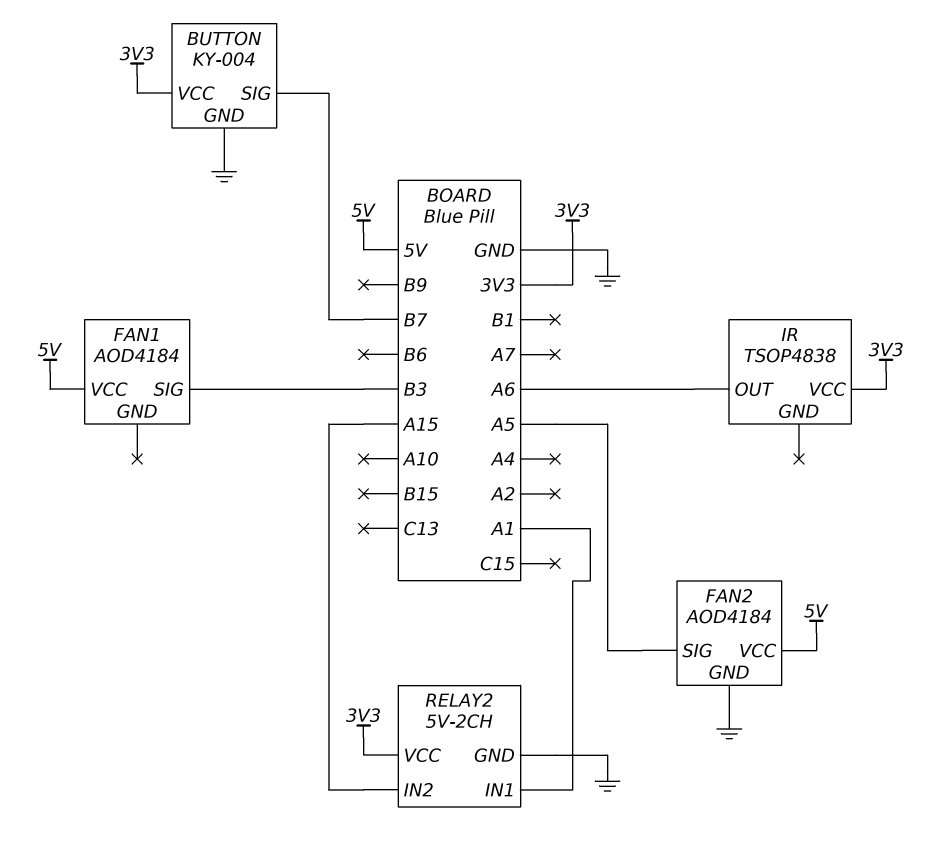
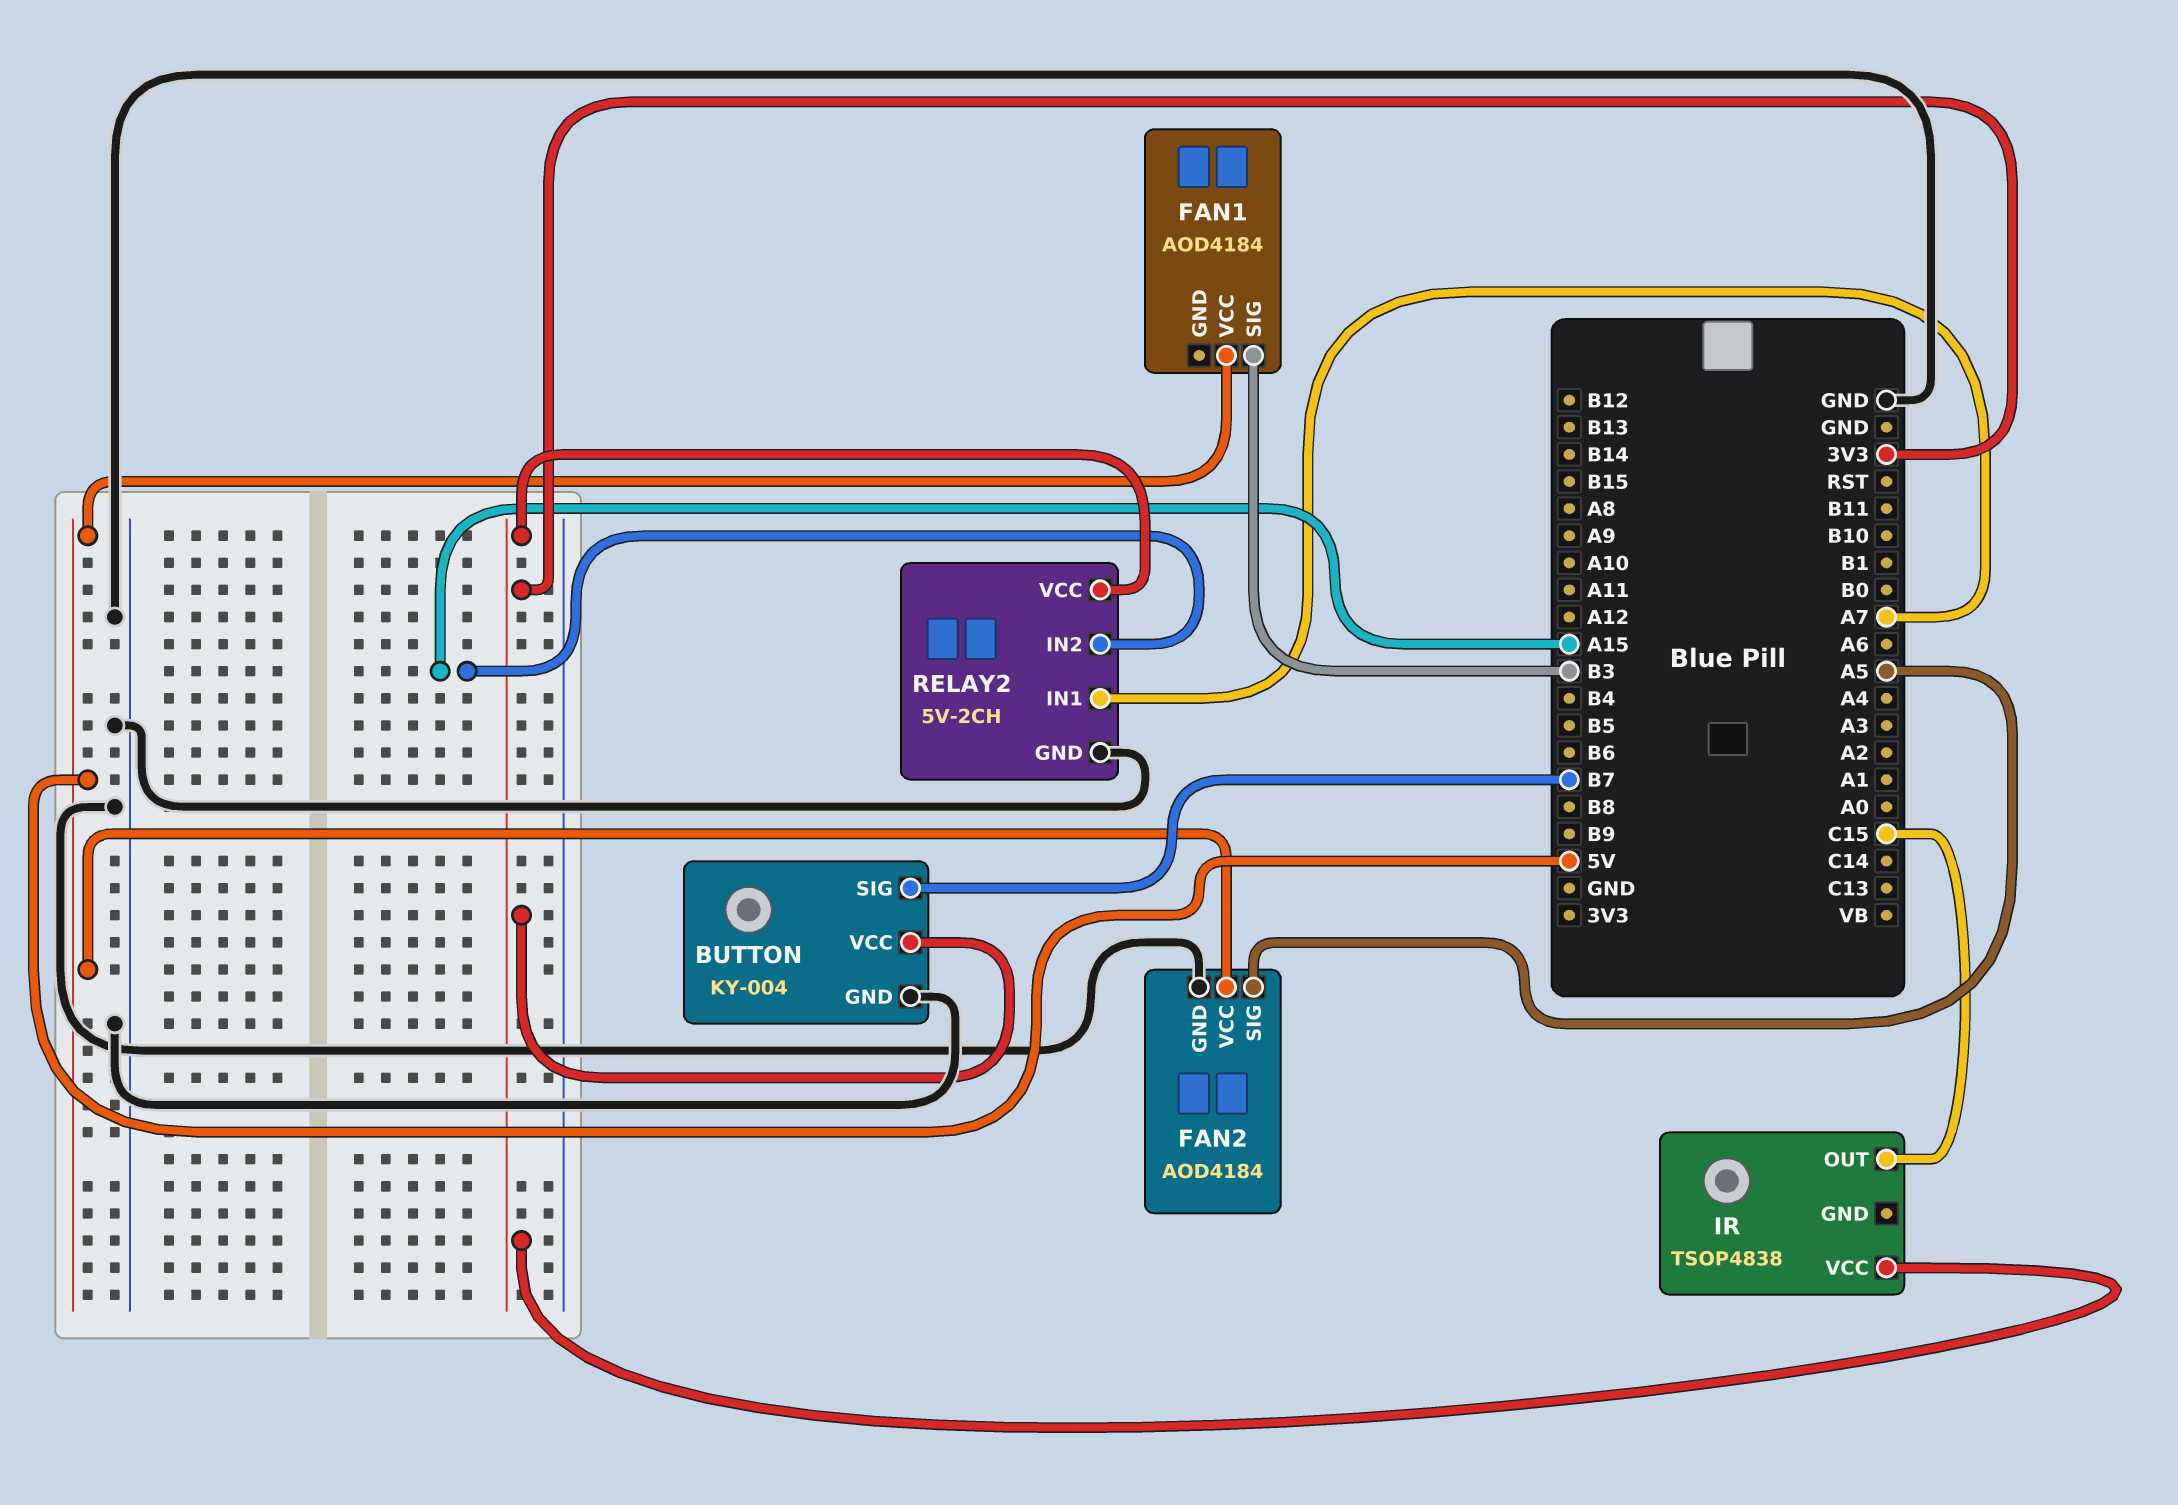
IR pin OUT: A6 -> C15
RELAY2 pin IN1: A1 -> A7

